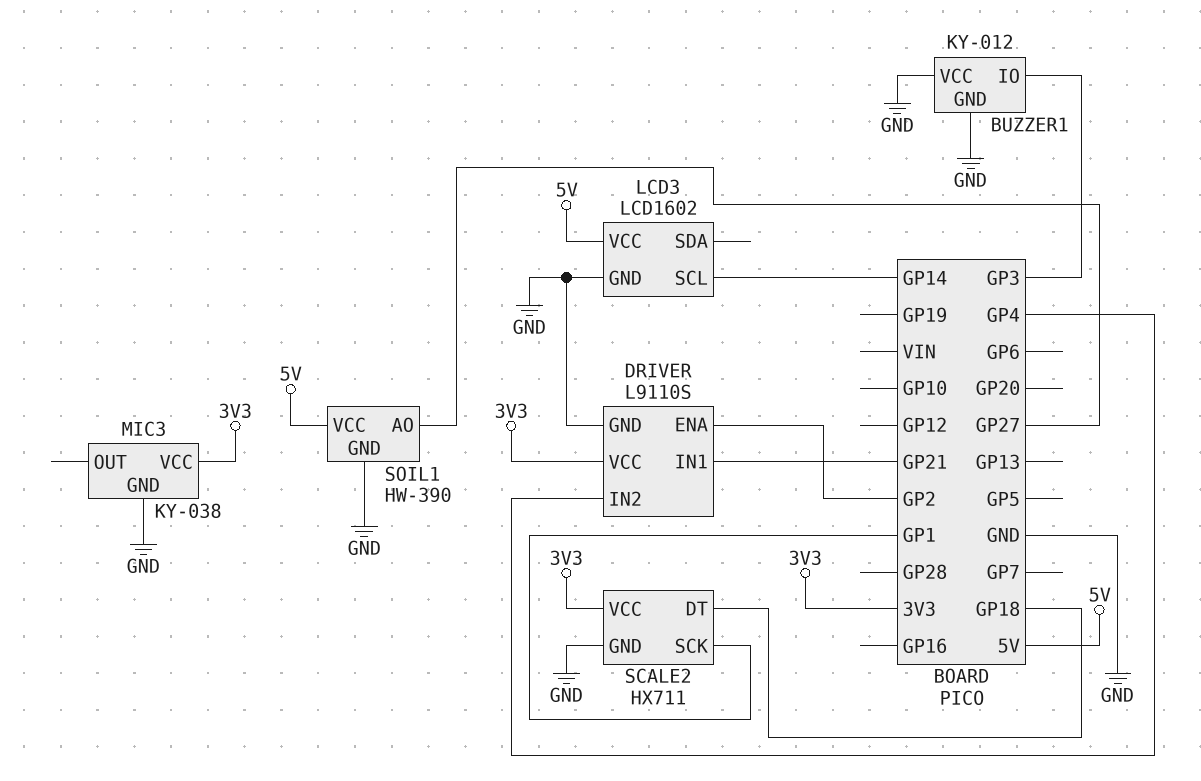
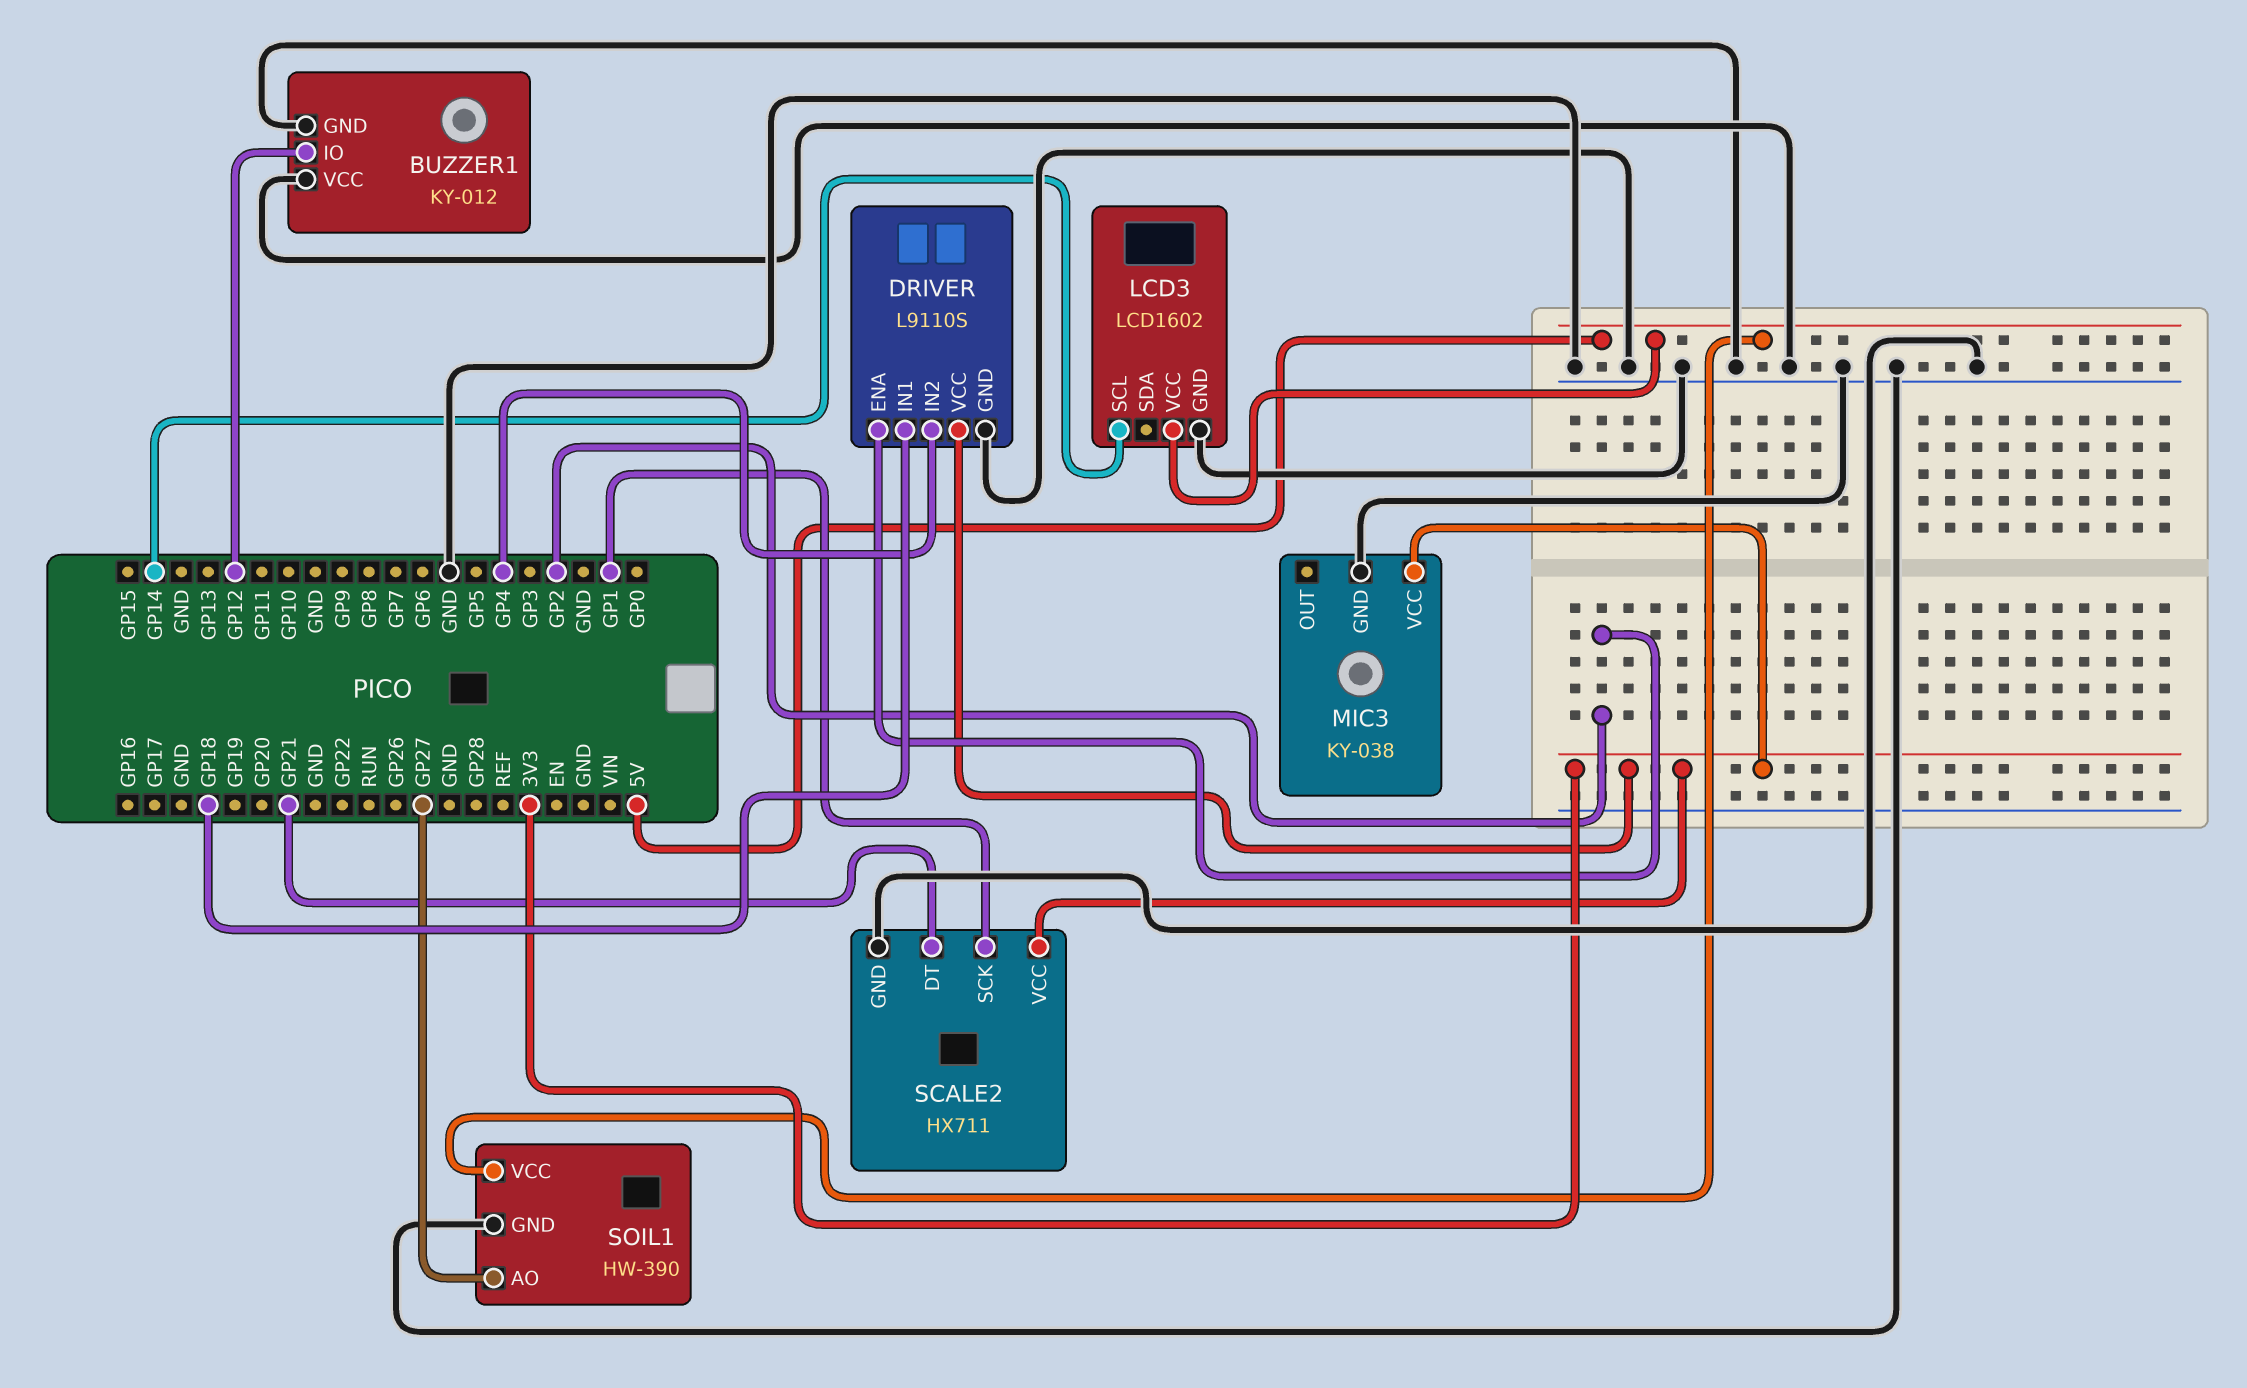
BUZZER1 pin IO: GP3 -> GP12
DRIVER pin IN1: GP21 -> GP18
SCALE2 pin DT: GP18 -> GP21

